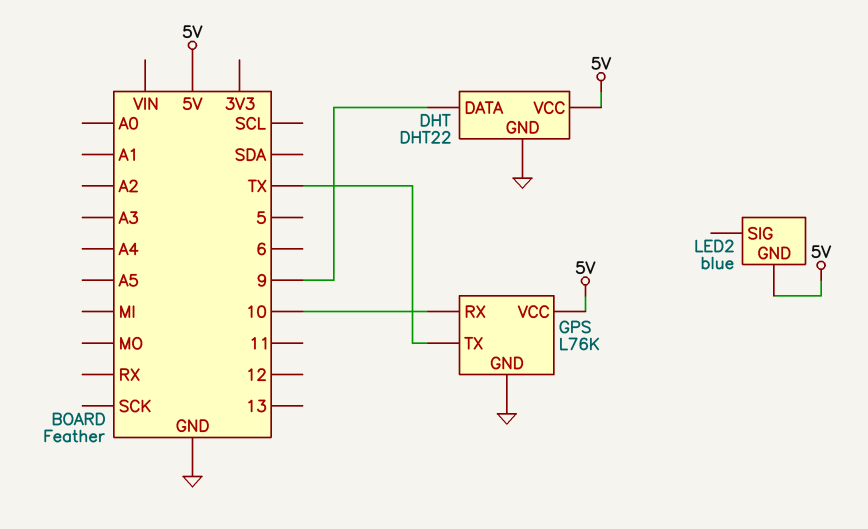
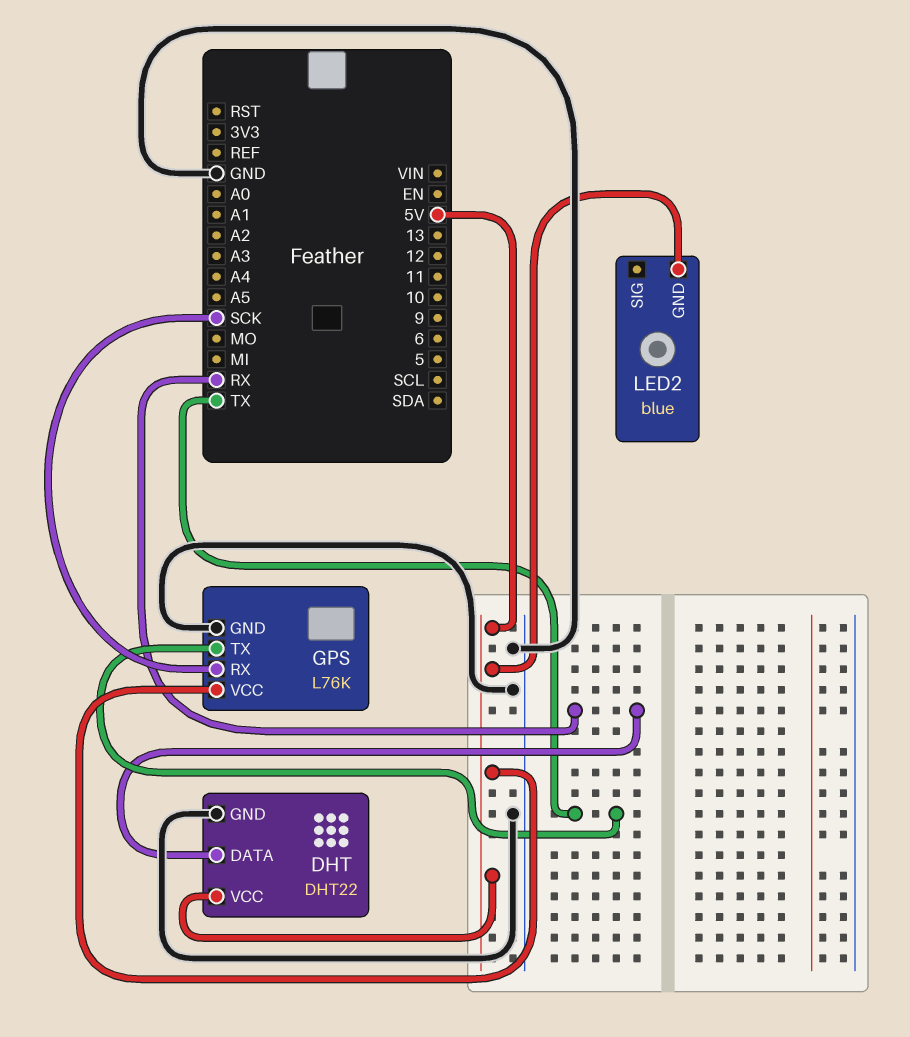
DHT pin DATA: 9 -> RX
GPS pin RX: 10 -> SCK

